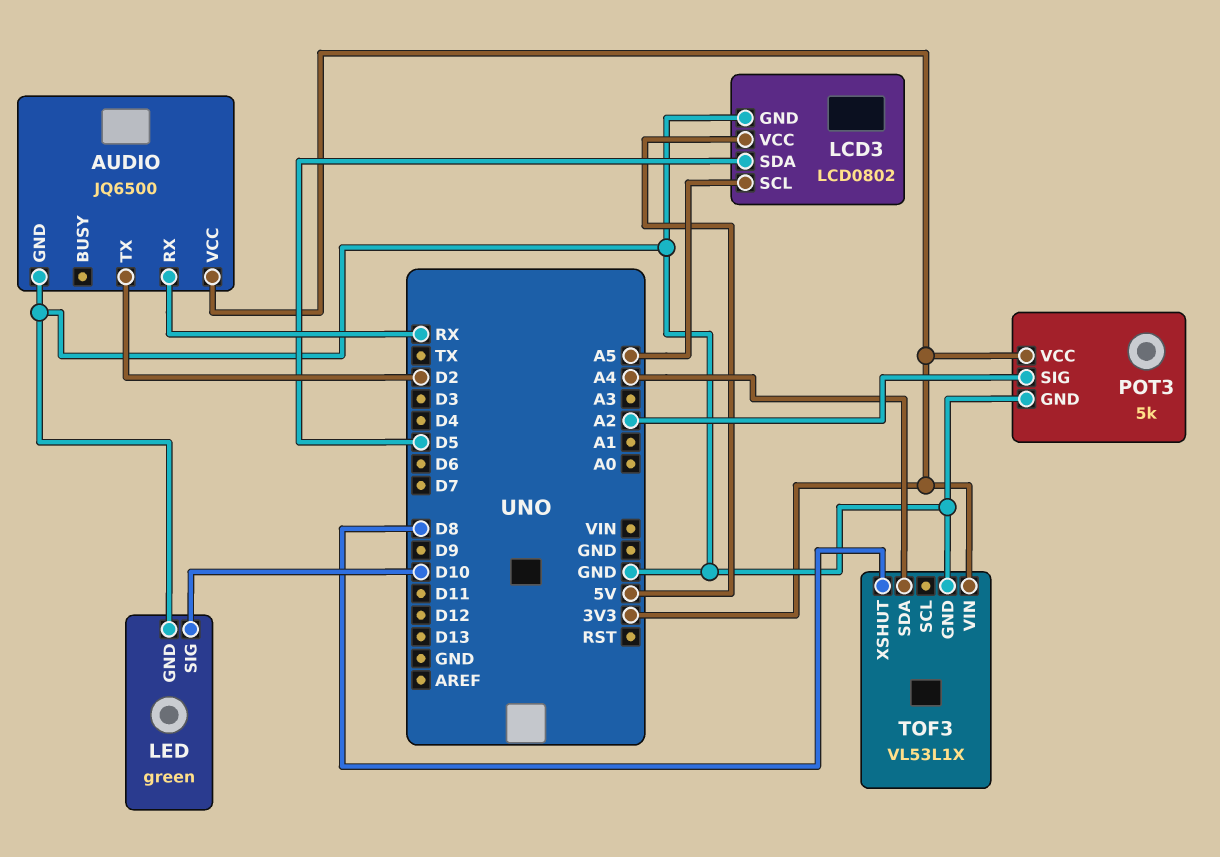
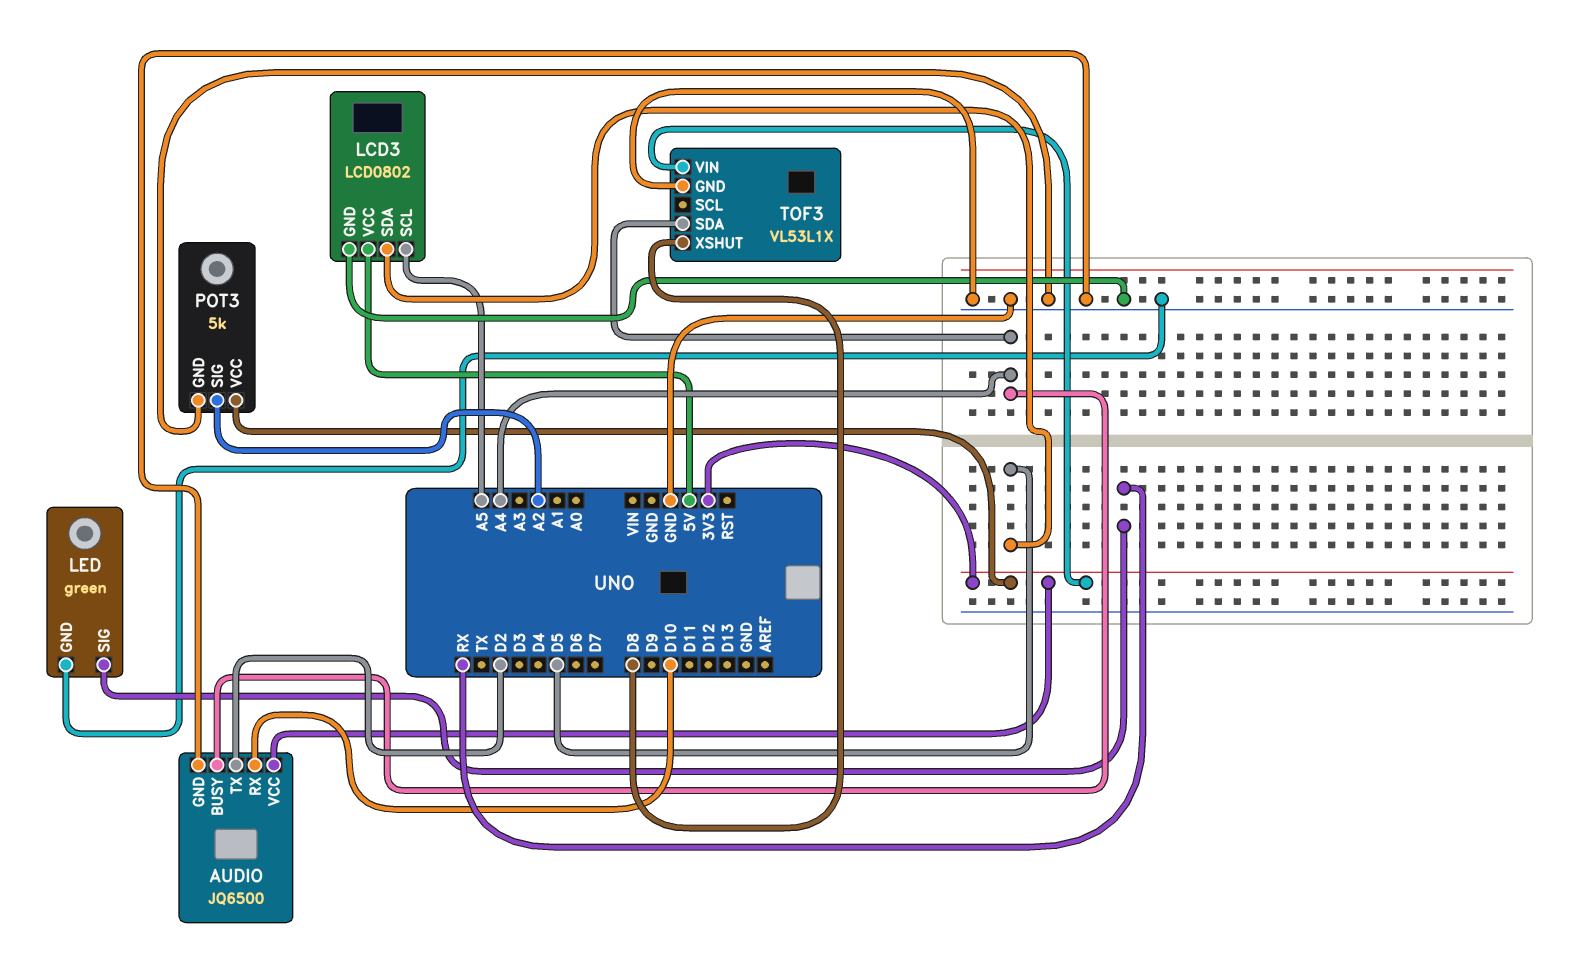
AUDIO pin BUSY: none -> A4
AUDIO pin RX: RX -> D10
LED pin SIG: D10 -> RX

